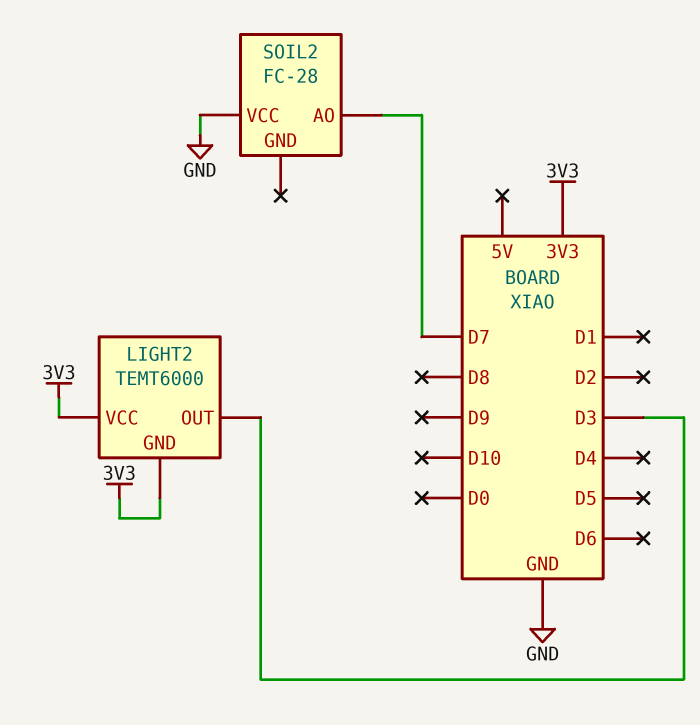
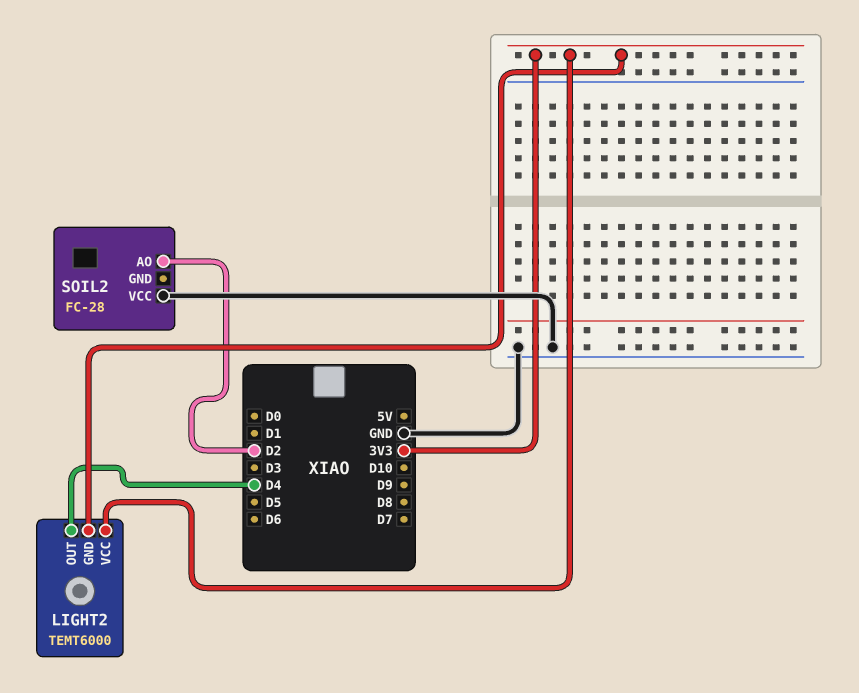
LIGHT2 pin OUT: D3 -> D4
SOIL2 pin AO: D7 -> D2

